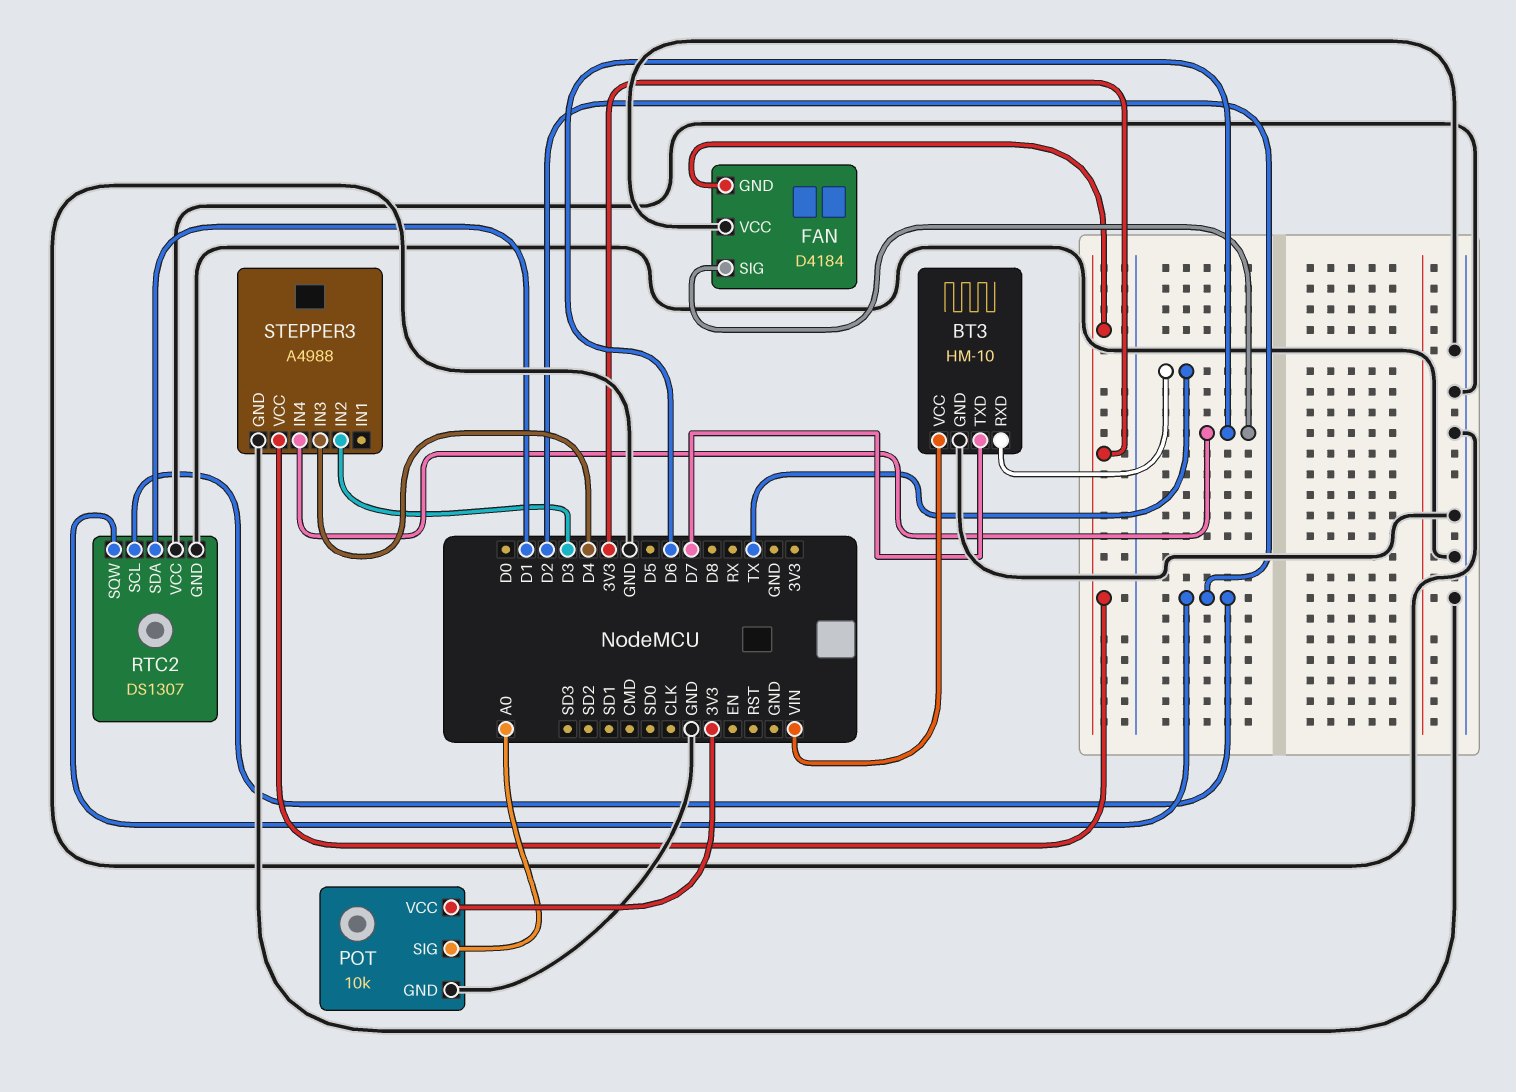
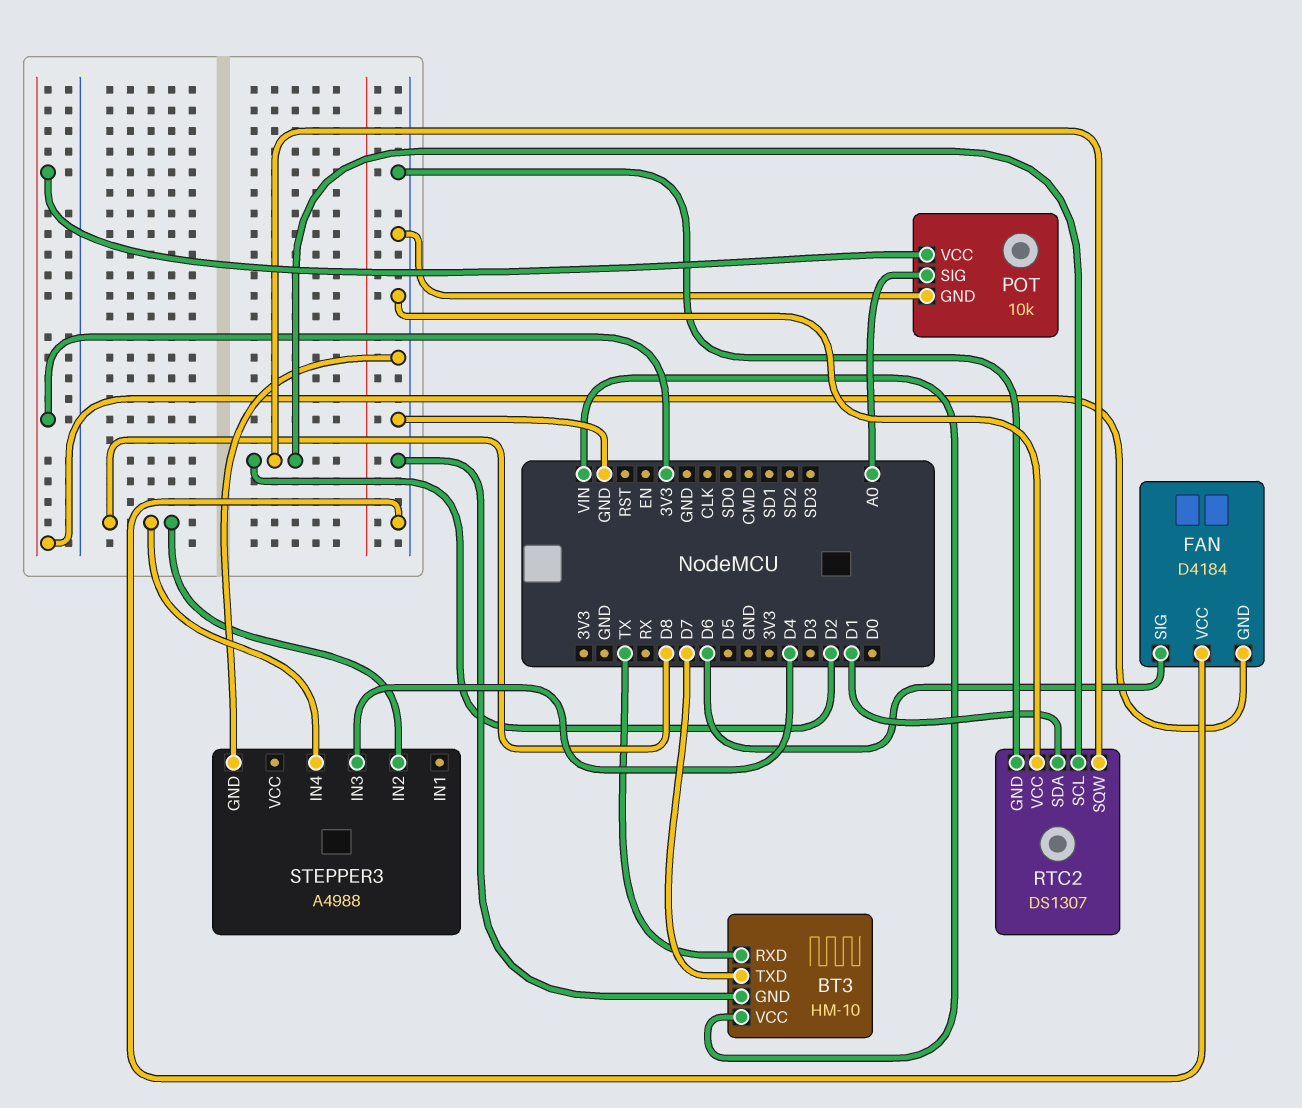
STEPPER3 pin IN2: D3 -> D8
STEPPER3 pin IN4: D6 -> D8
STEPPER3 pin VCC: 3V3 -> none

